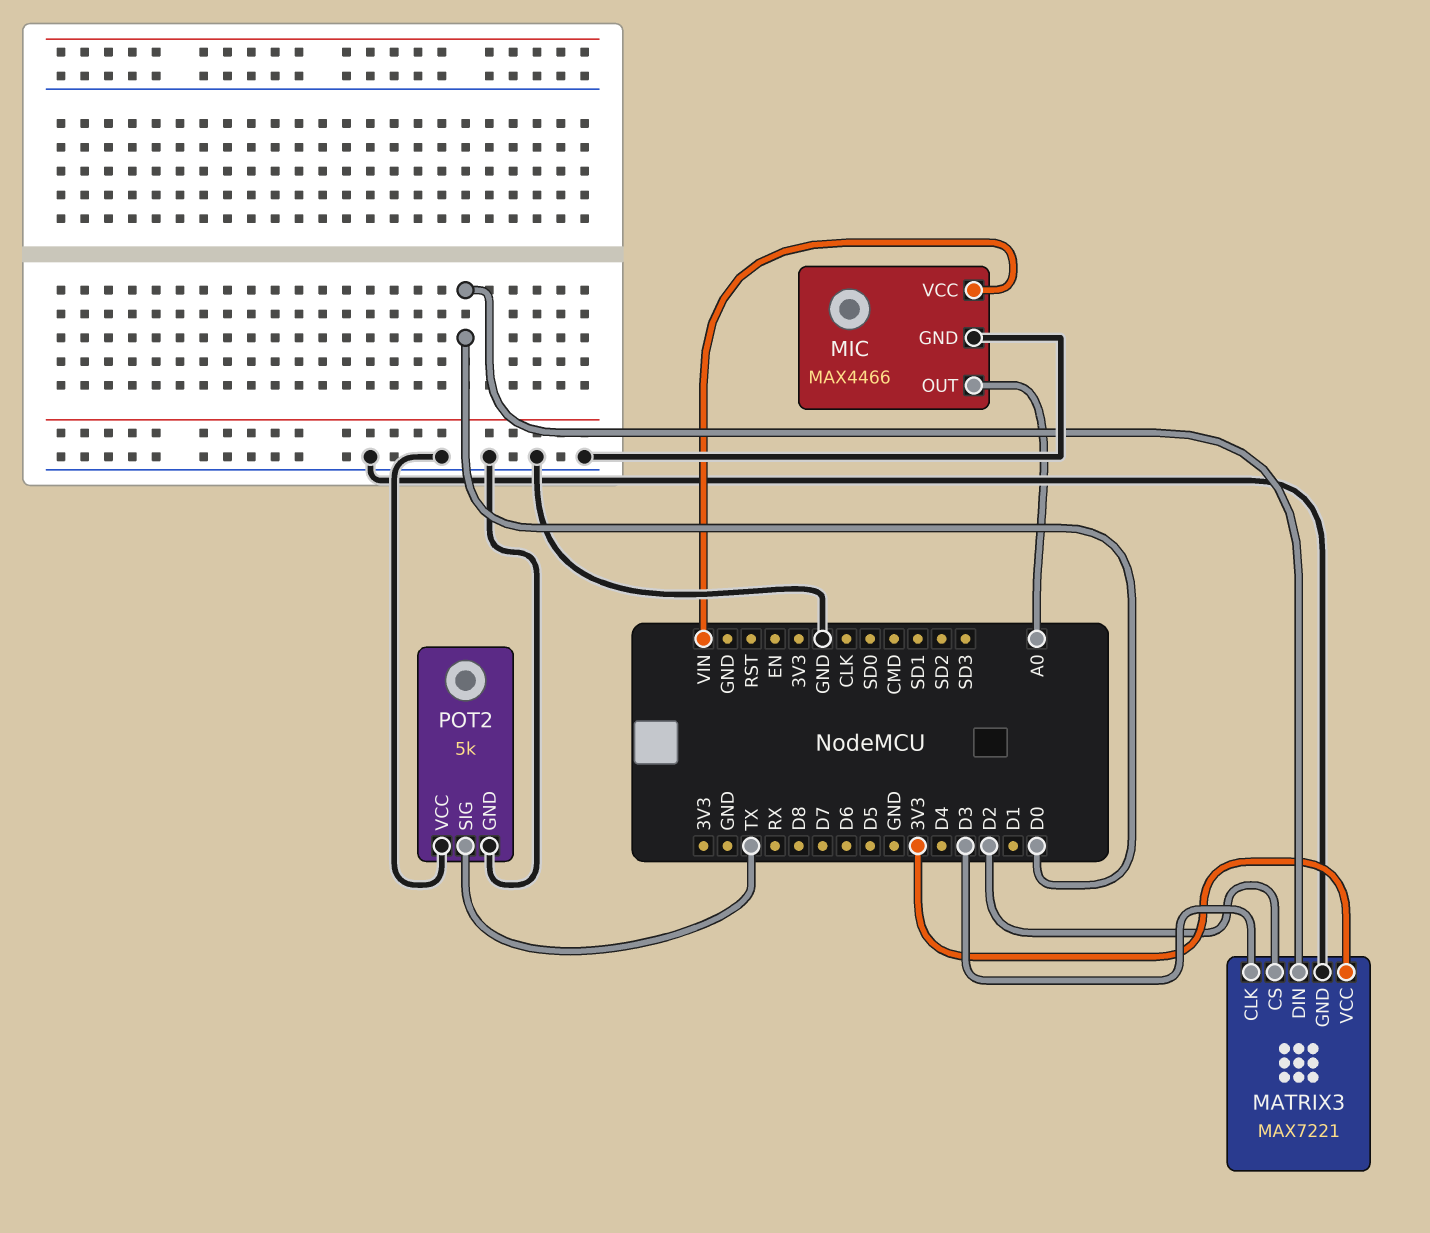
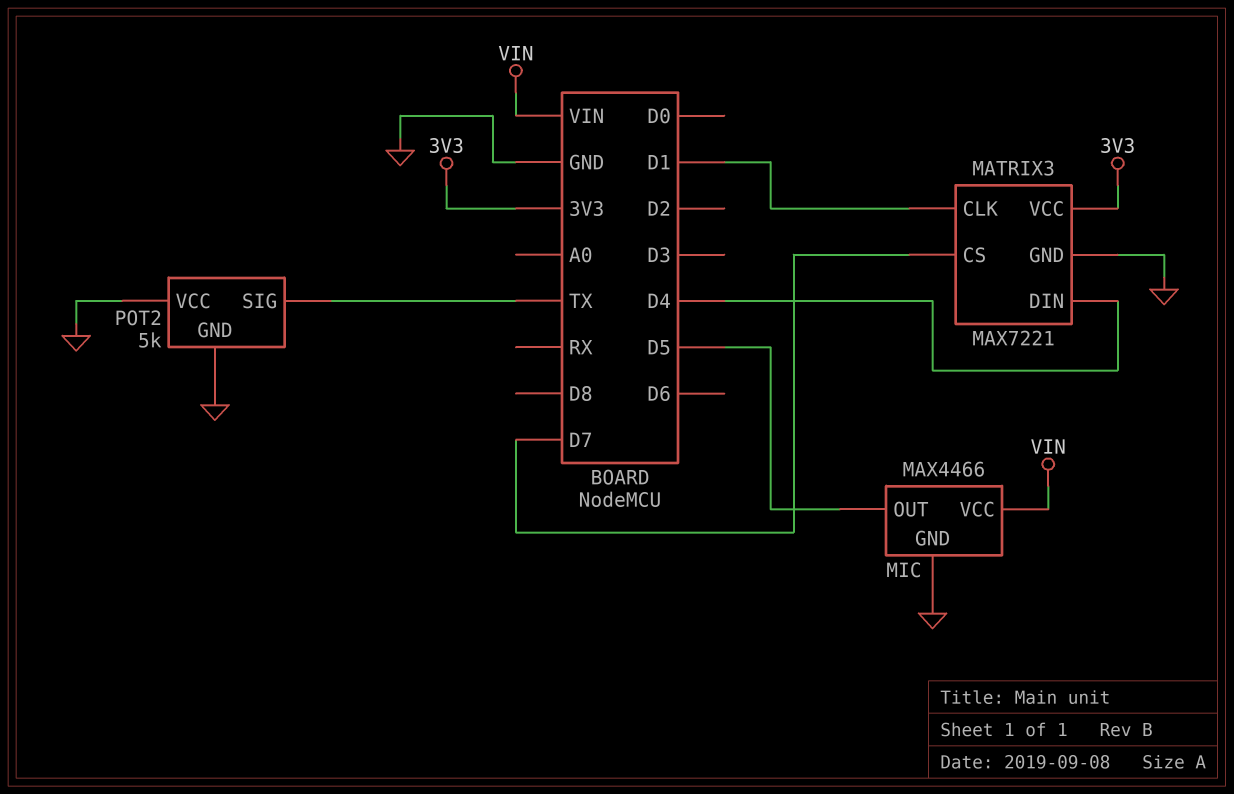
MATRIX3 pin CLK: D3 -> D1
MATRIX3 pin CS: D2 -> D7
MATRIX3 pin DIN: D0 -> D4
MIC pin OUT: A0 -> D5

